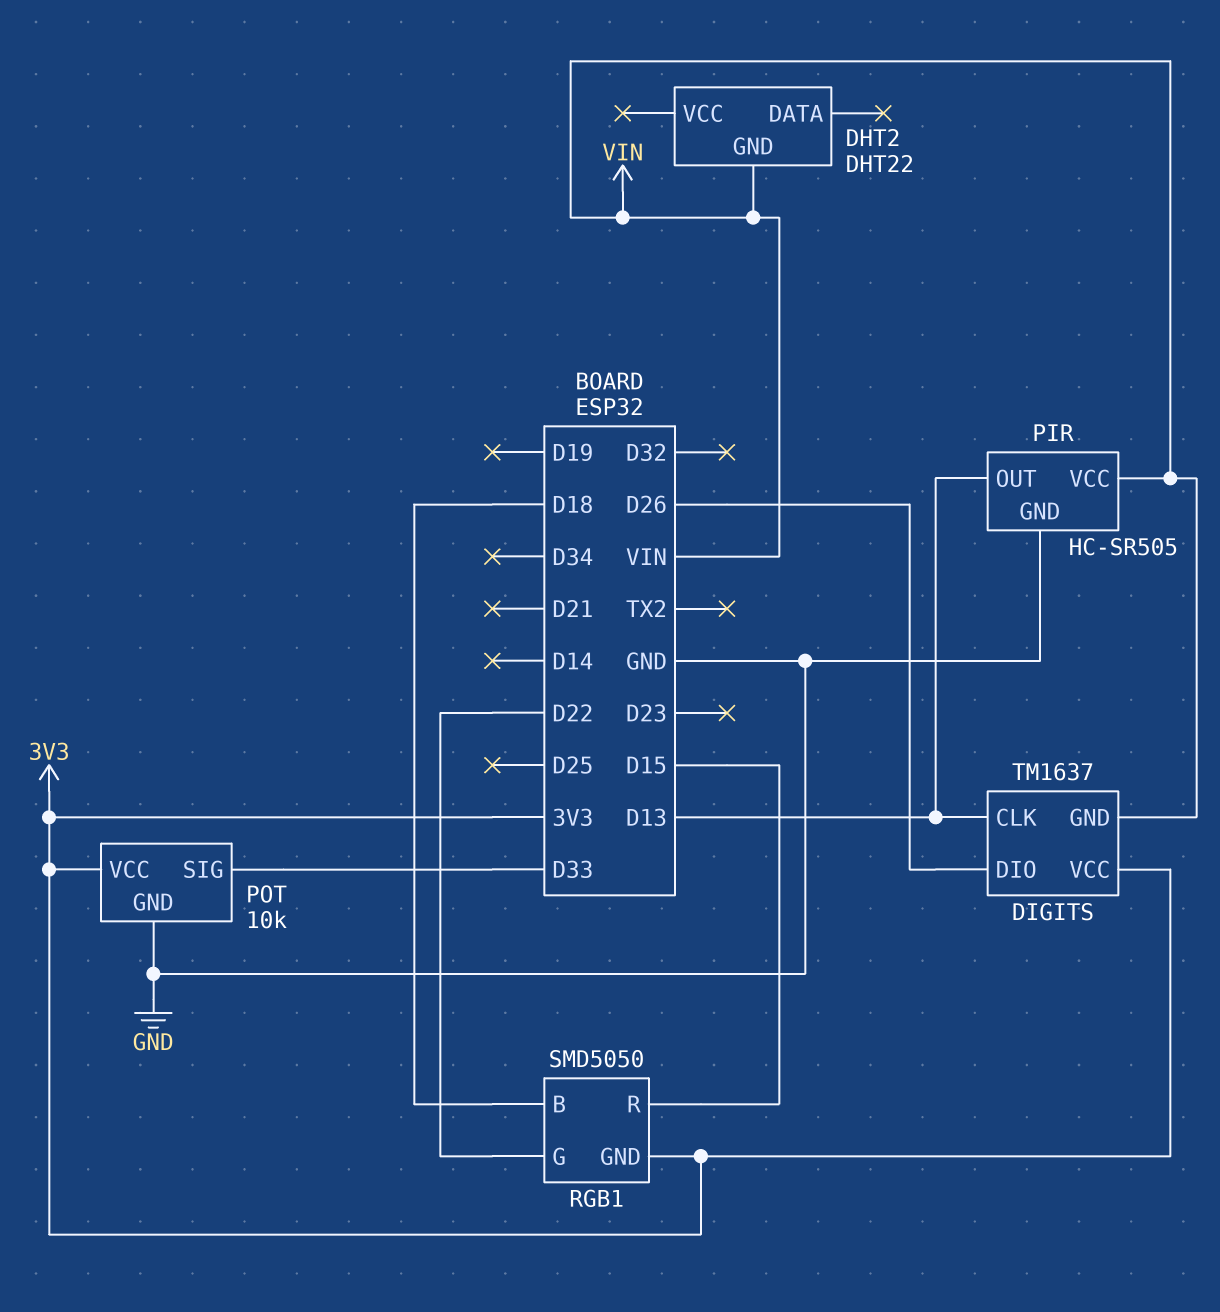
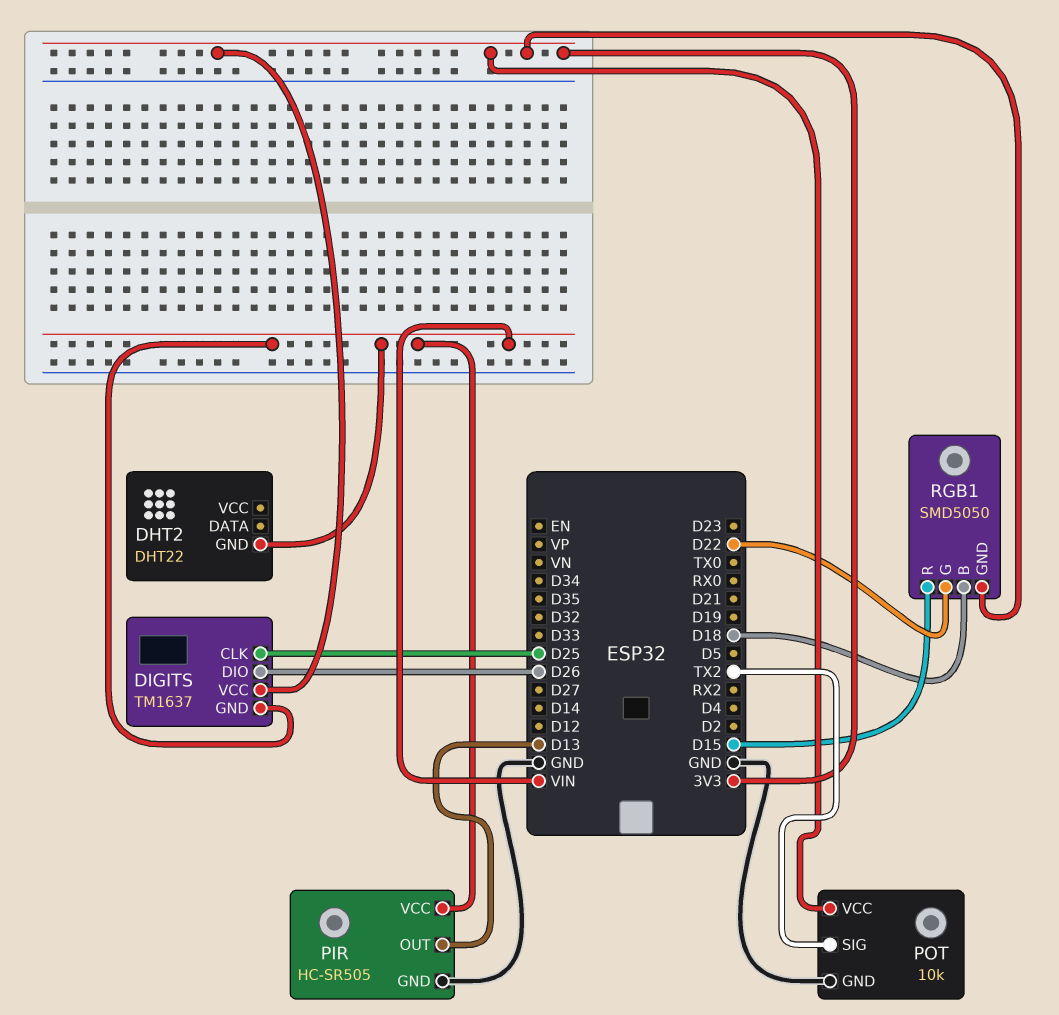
DIGITS pin CLK: D13 -> D25
POT pin SIG: D33 -> TX2

